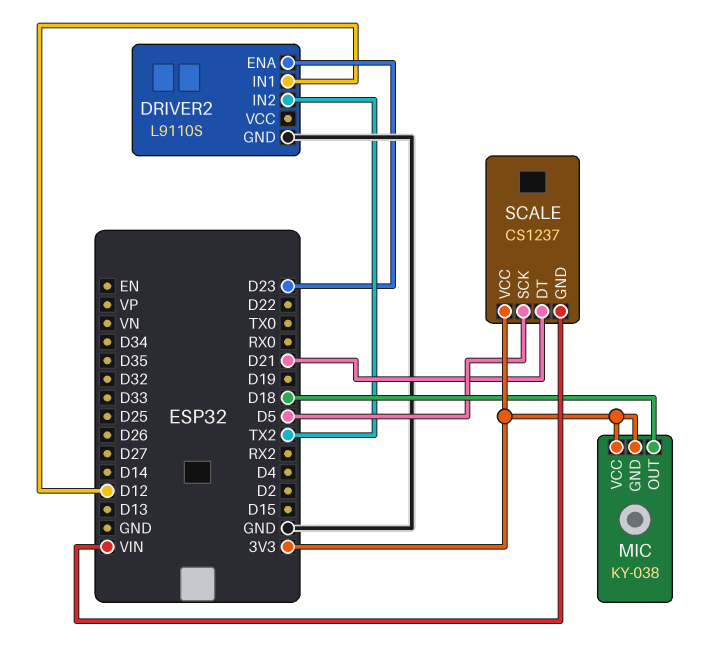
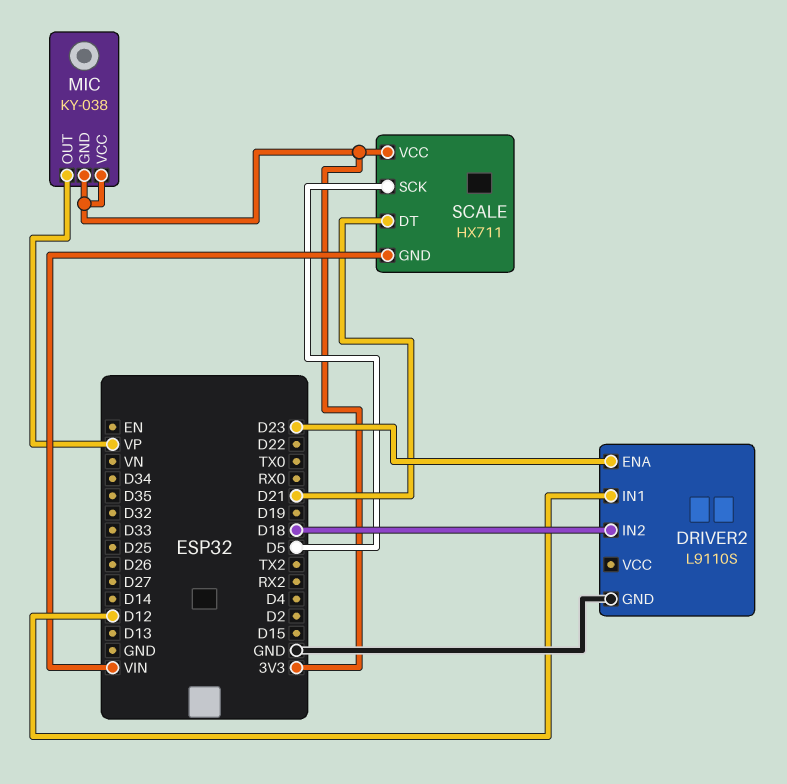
DRIVER2 pin IN2: TX2 -> D18
MIC pin OUT: D18 -> VP
SCALE: CS1237 -> HX711

